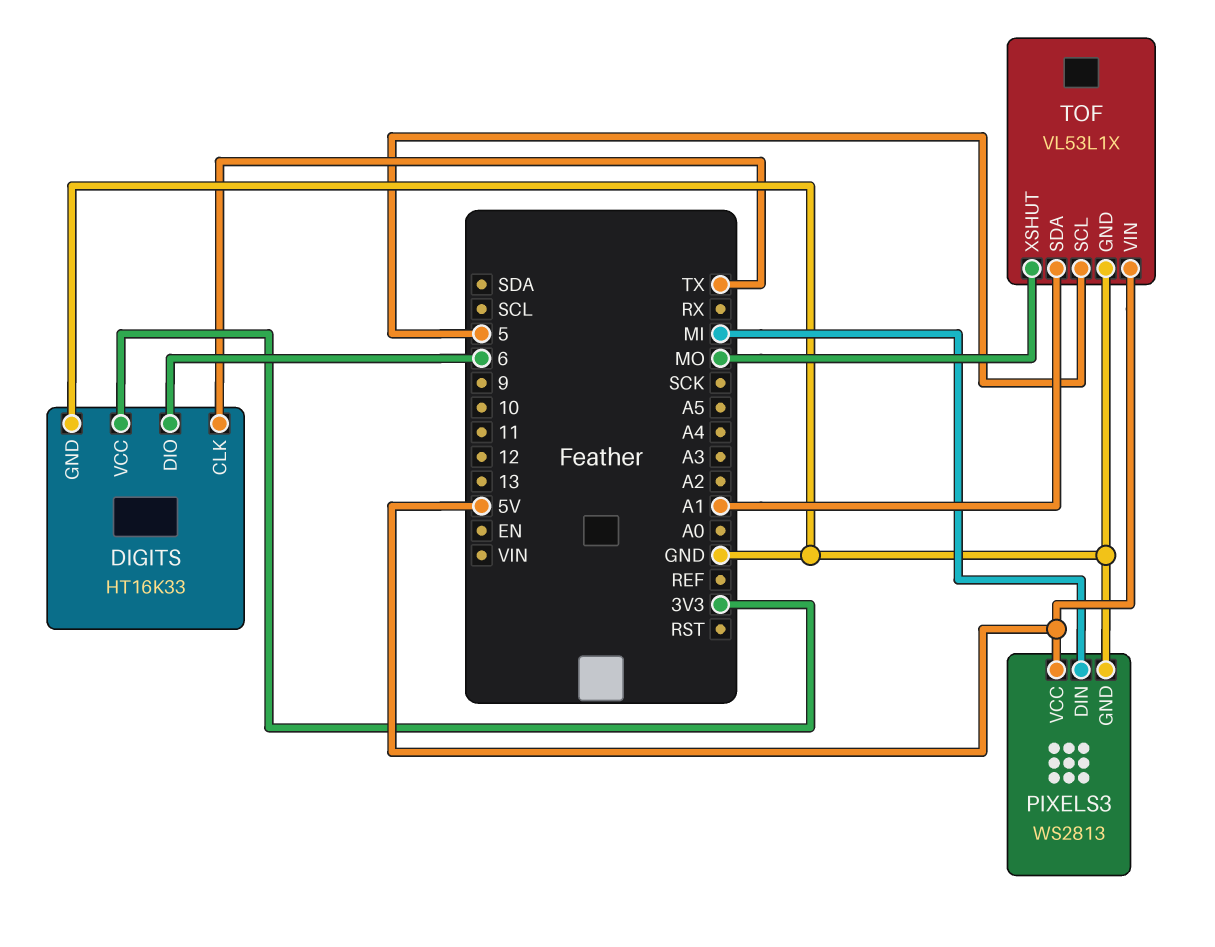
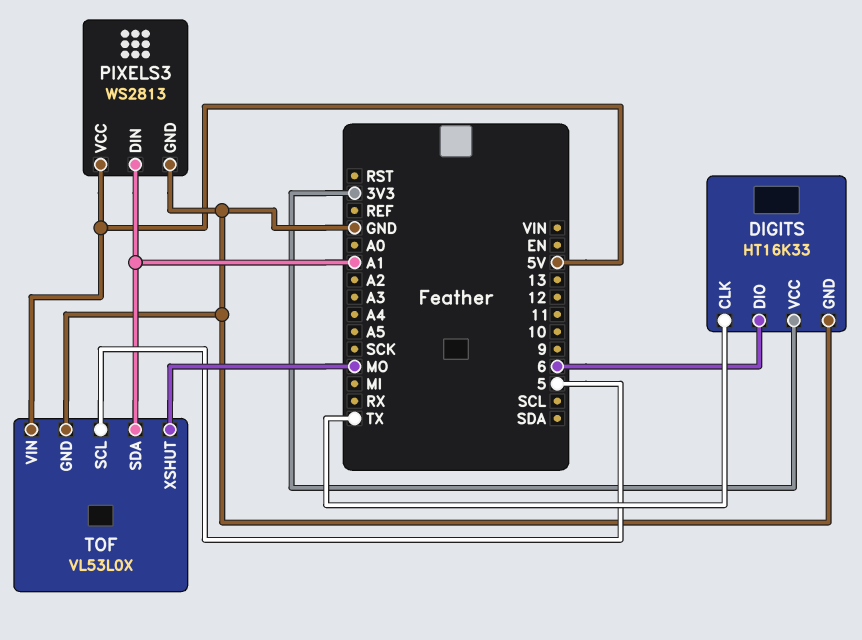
PIXELS3 pin DIN: MI -> A1
TOF: VL53L1X -> VL53L0X

